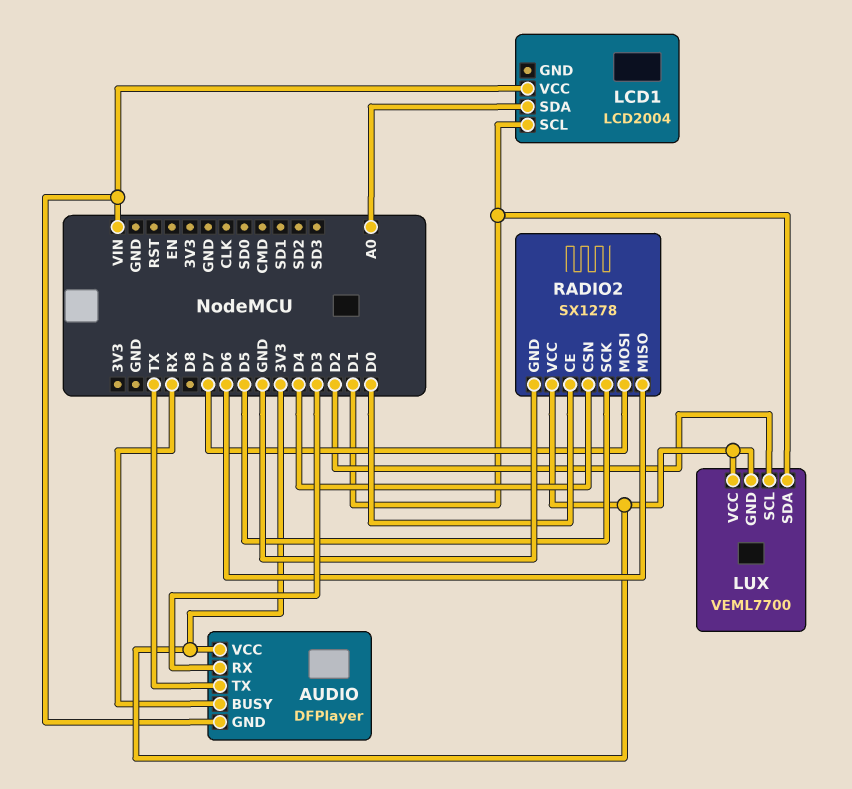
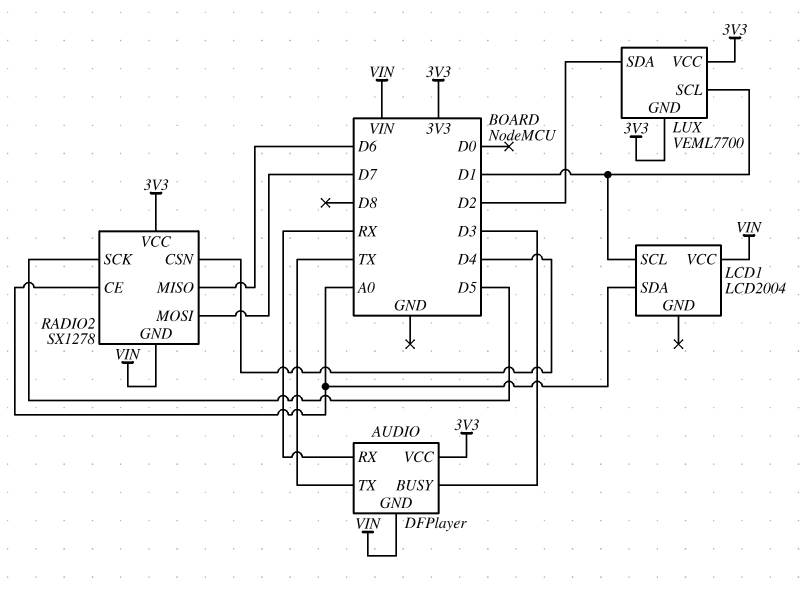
AUDIO pin BUSY: RX -> D3
AUDIO pin RX: D3 -> RX
LUX pin SCL: D2 -> D1
LUX pin SDA: D1 -> D2
RADIO2 pin CE: D0 -> A0
RADIO2 pin GND: GND -> VIN

